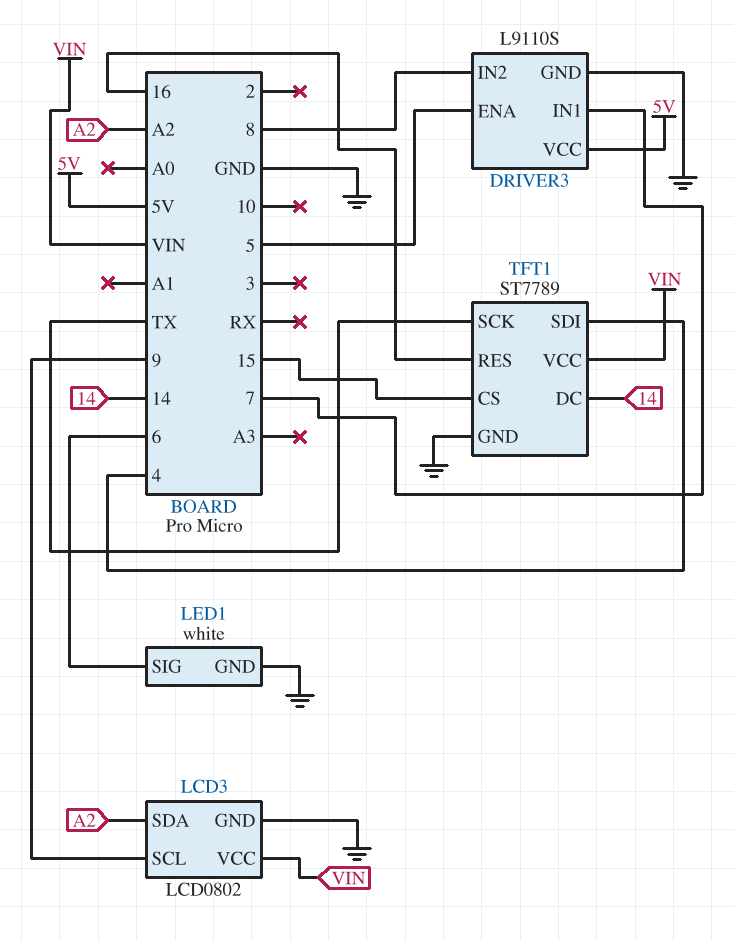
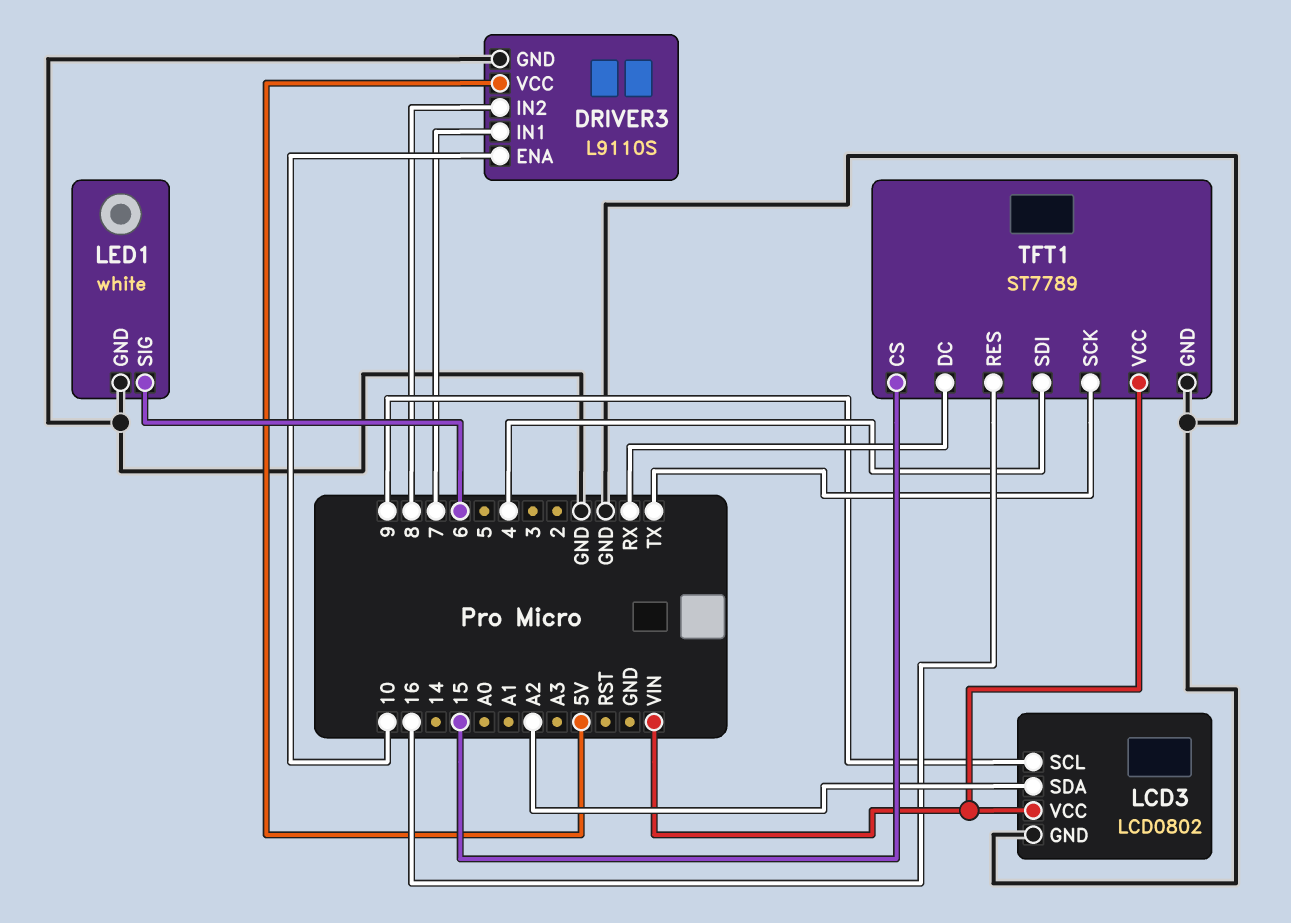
DRIVER3 pin ENA: 5 -> 10
TFT1 pin DC: 14 -> RX

